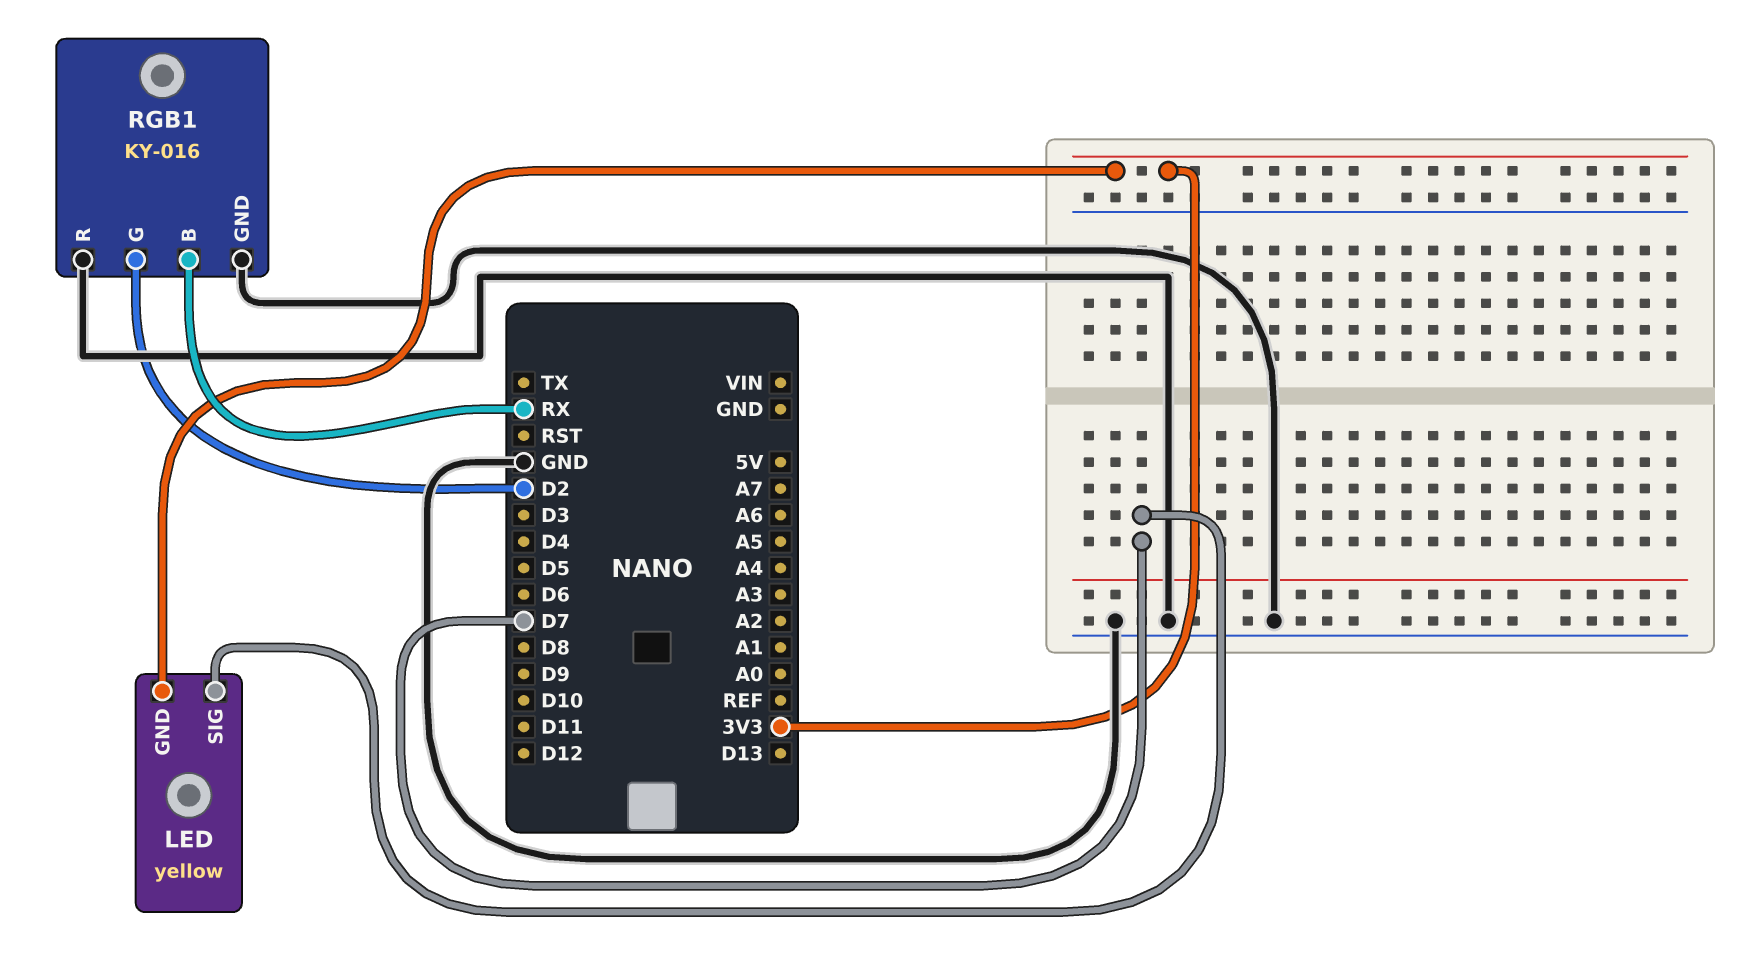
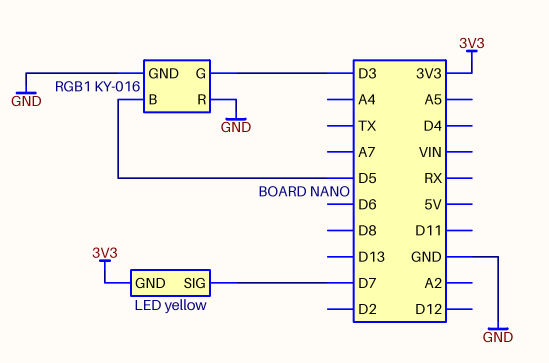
RGB1 pin B: RX -> D5
RGB1 pin G: D2 -> D3

